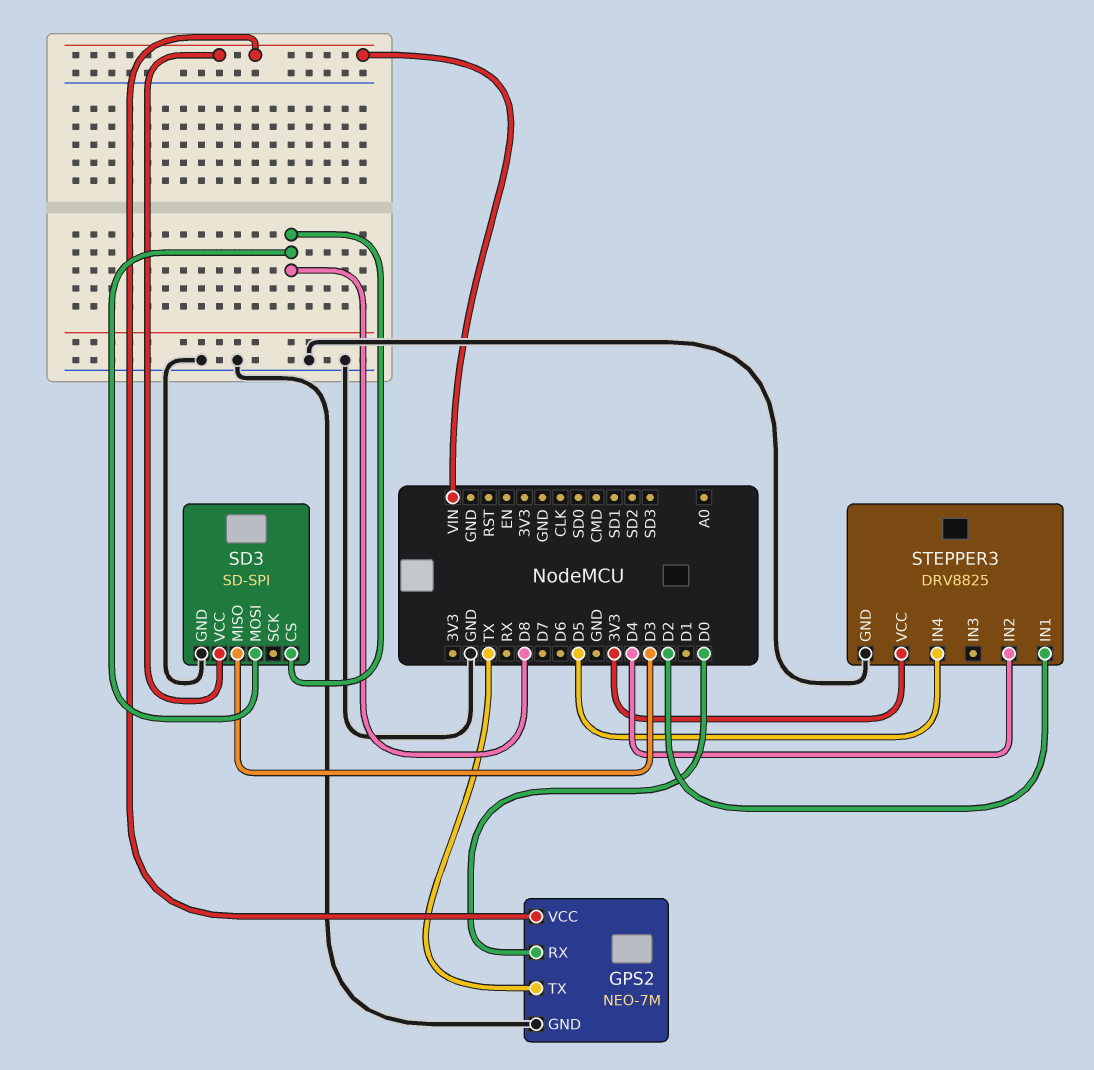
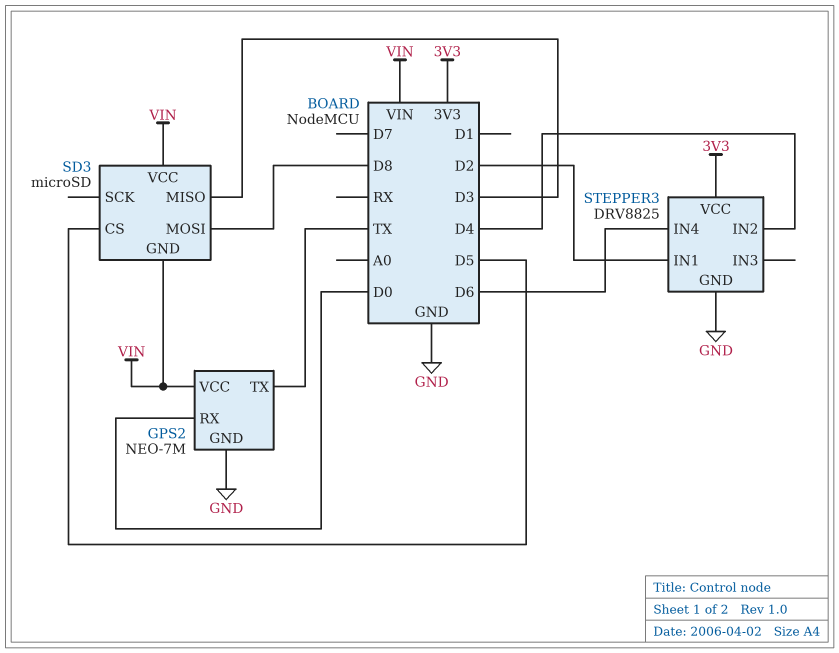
SD3: SD-SPI -> microSD
SD3 pin CS: D8 -> D5
SD3 pin GND: GND -> VIN
STEPPER3 pin IN4: D5 -> D6

